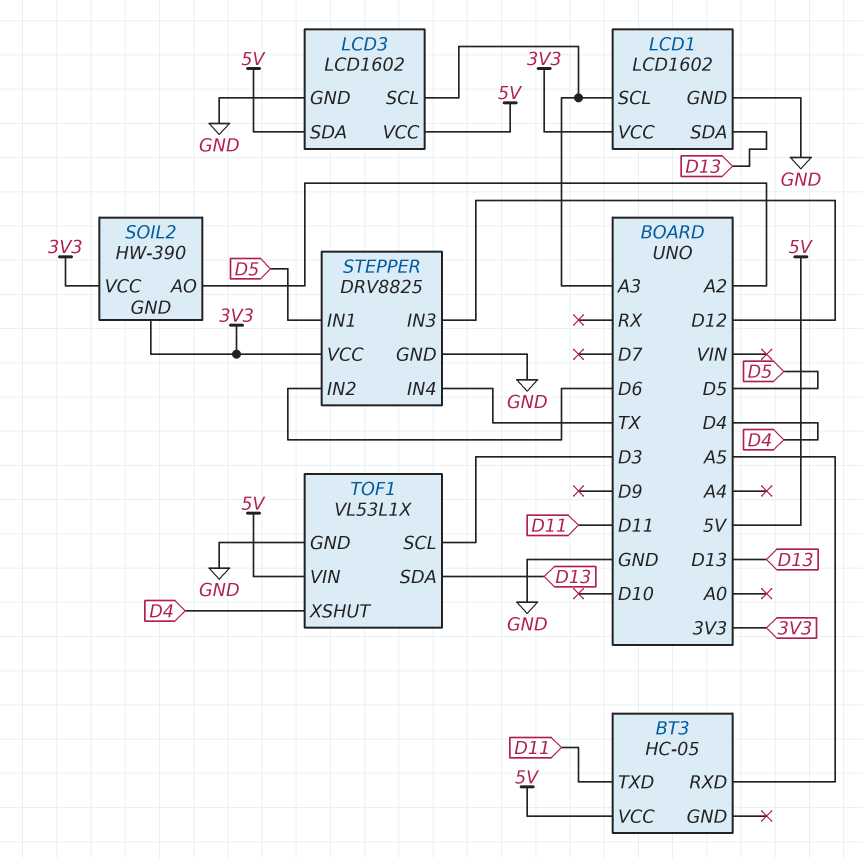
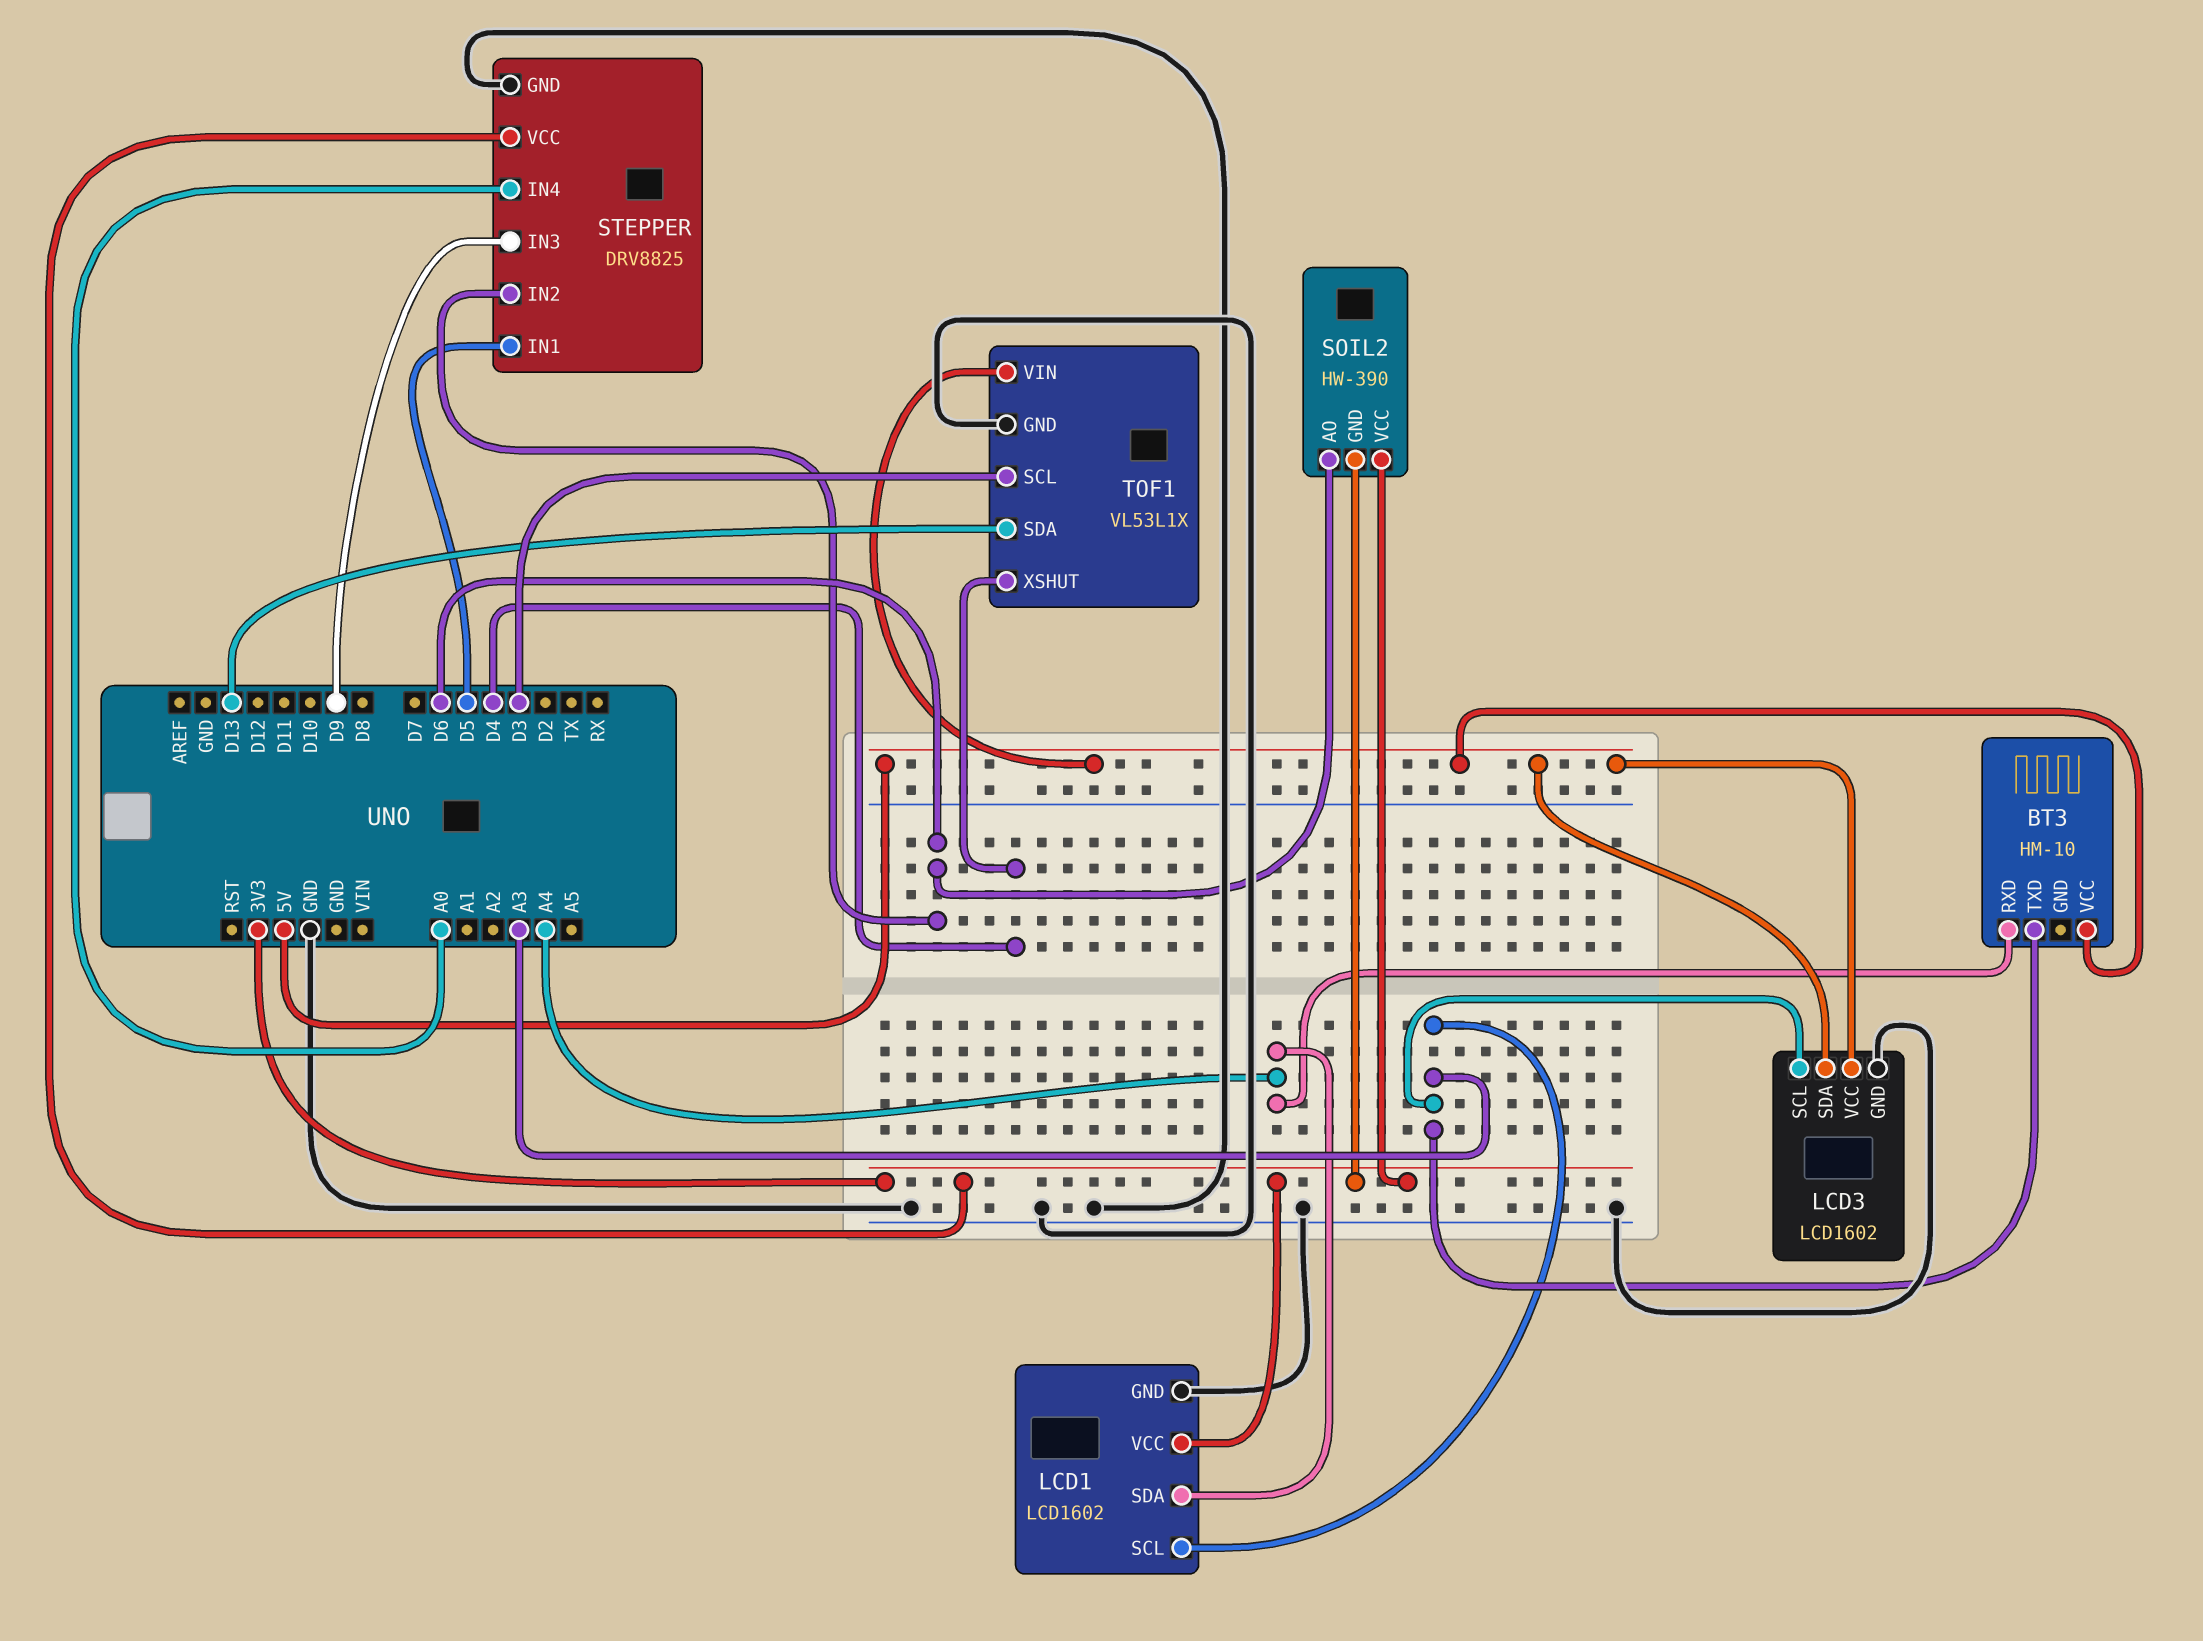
BT3: HC-05 -> HM-10
BT3 pin RXD: A5 -> A4
BT3 pin TXD: D11 -> A3
LCD1 pin SDA: D13 -> A4
SOIL2 pin AO: A2 -> D6
STEPPER pin IN3: D12 -> D9
STEPPER pin IN4: TX -> A0

